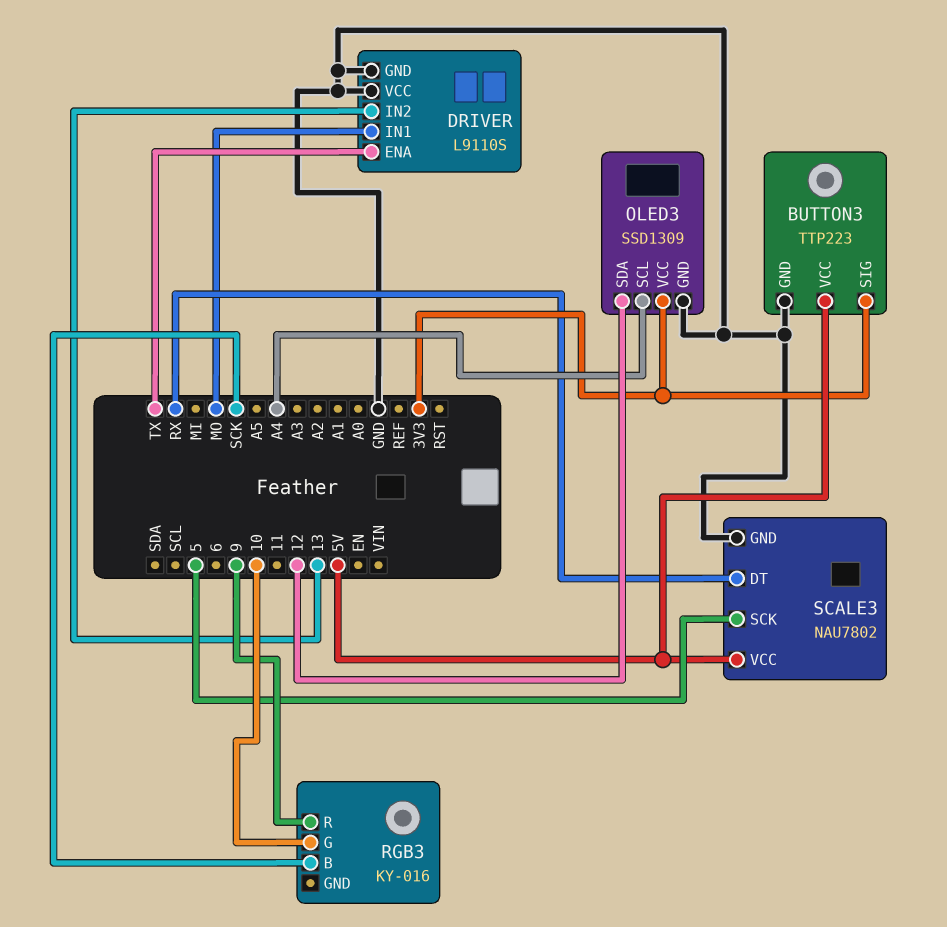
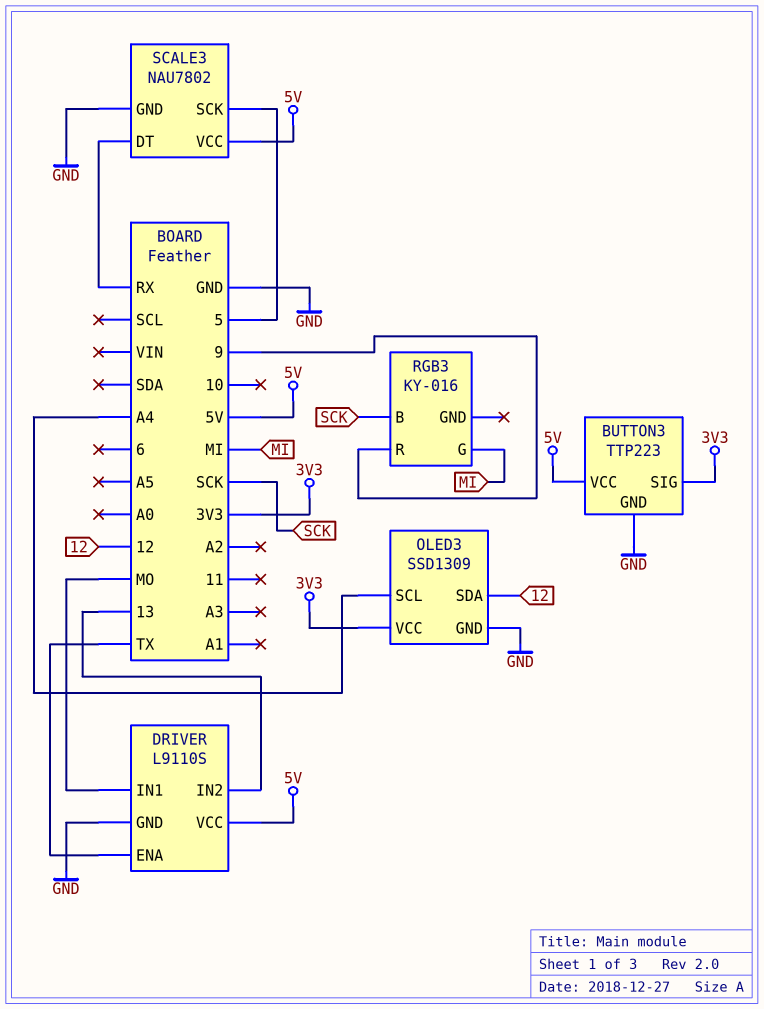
DRIVER pin VCC: GND -> 5V
RGB3 pin G: 10 -> MI

